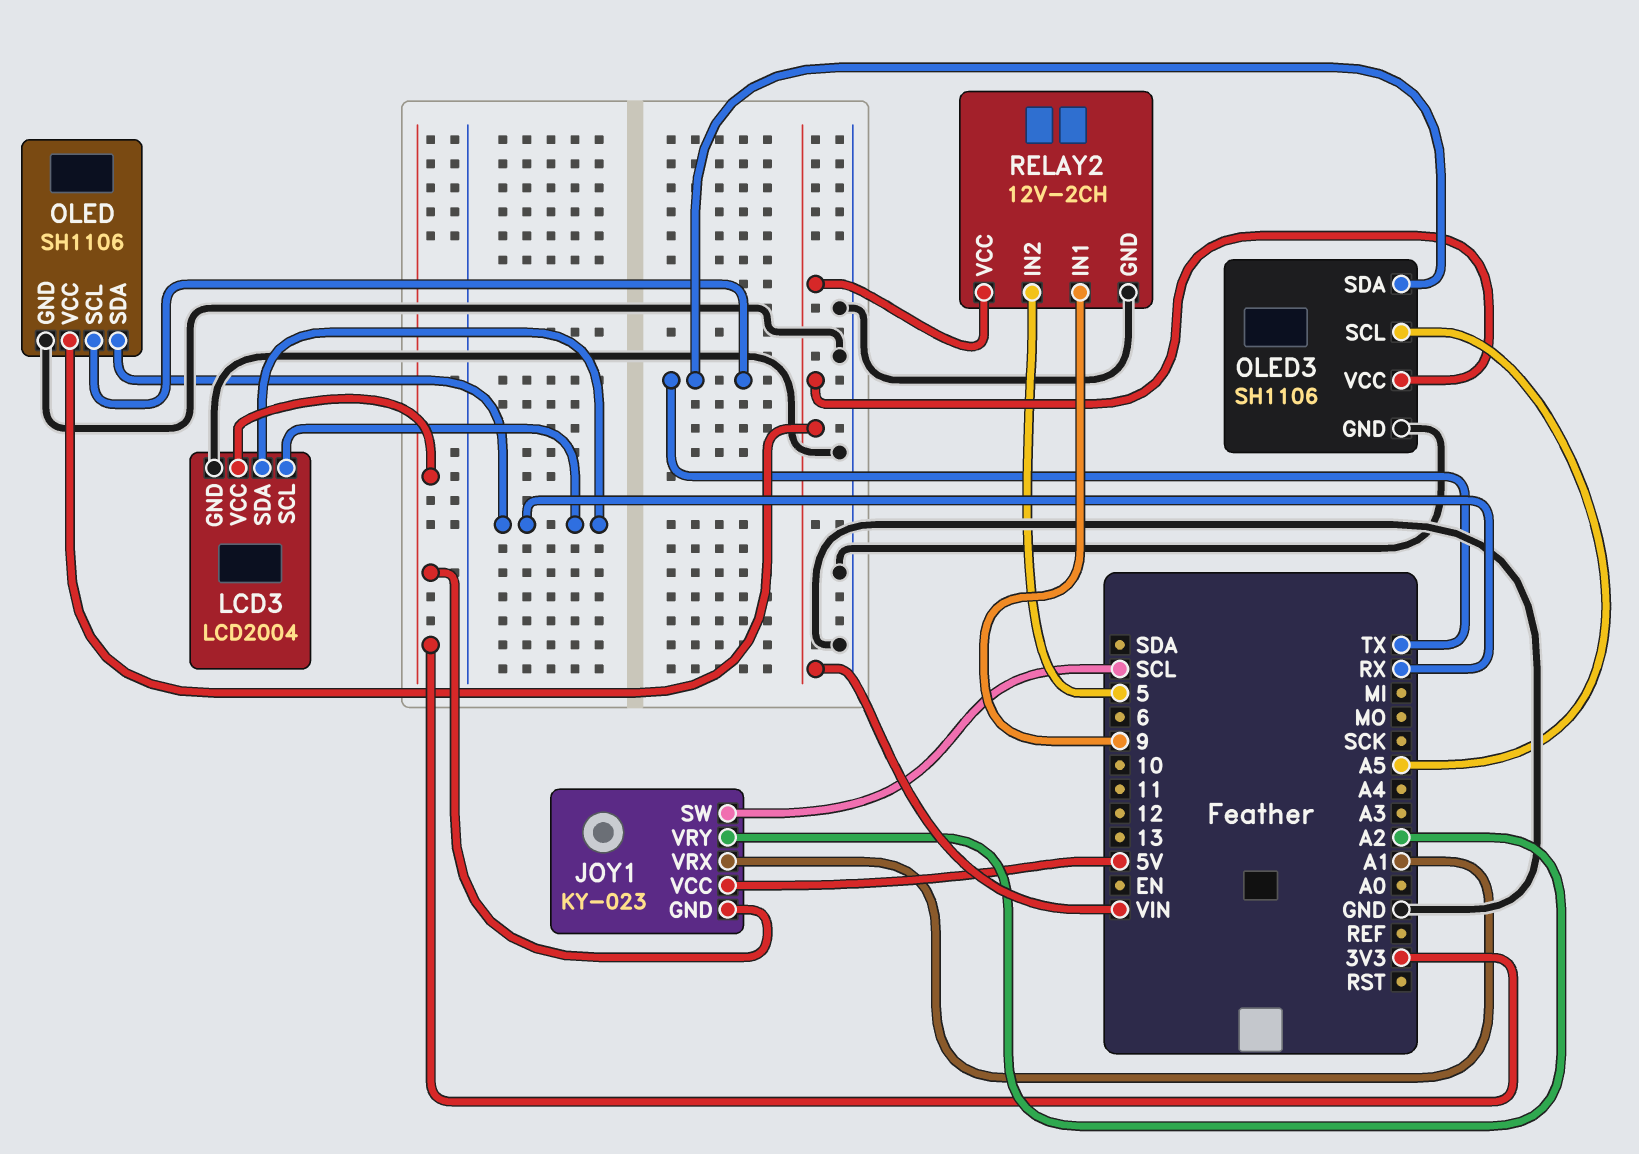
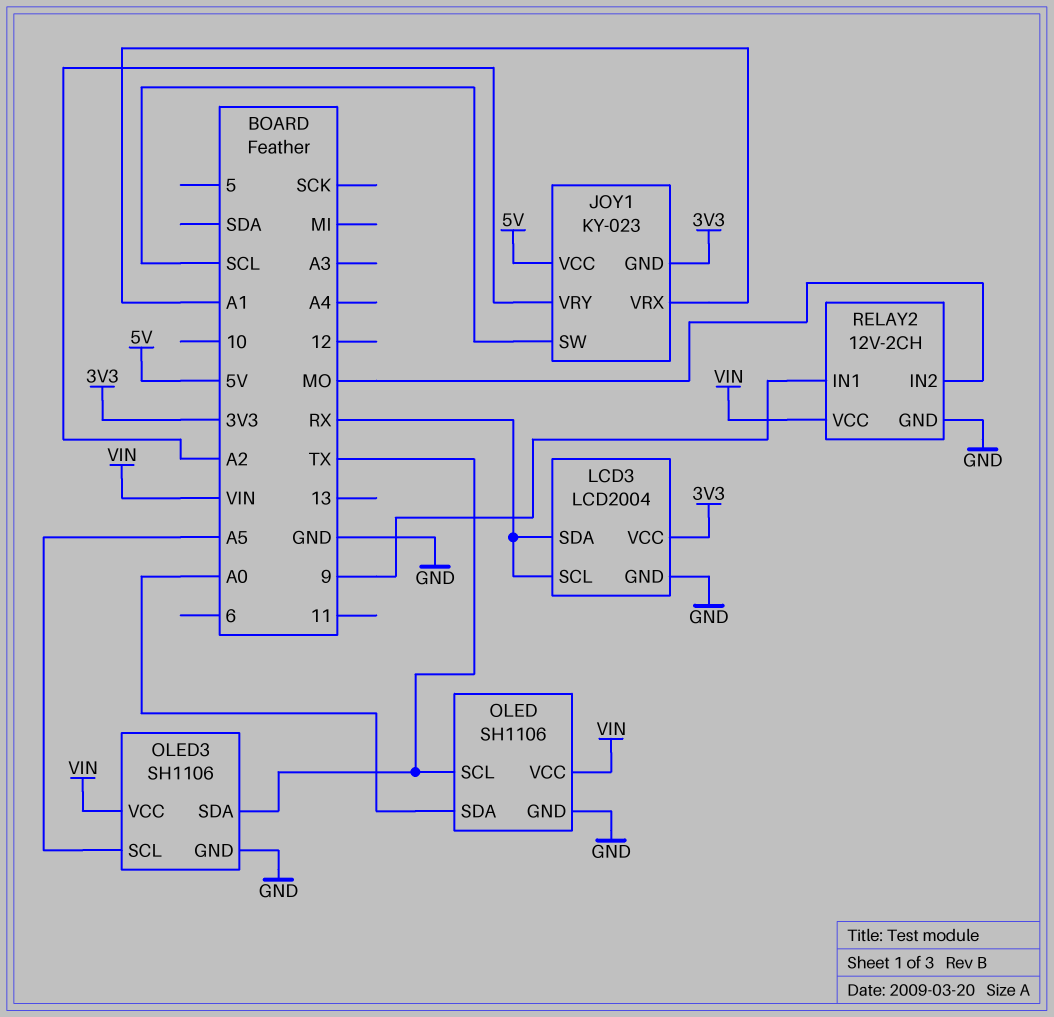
OLED pin SDA: RX -> A0
RELAY2 pin IN2: 5 -> MO

